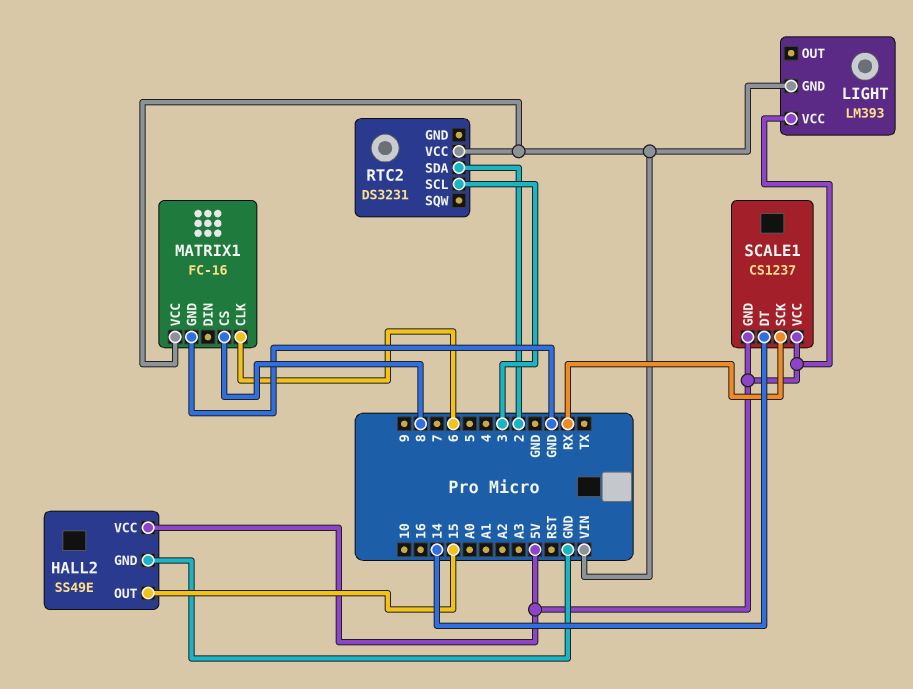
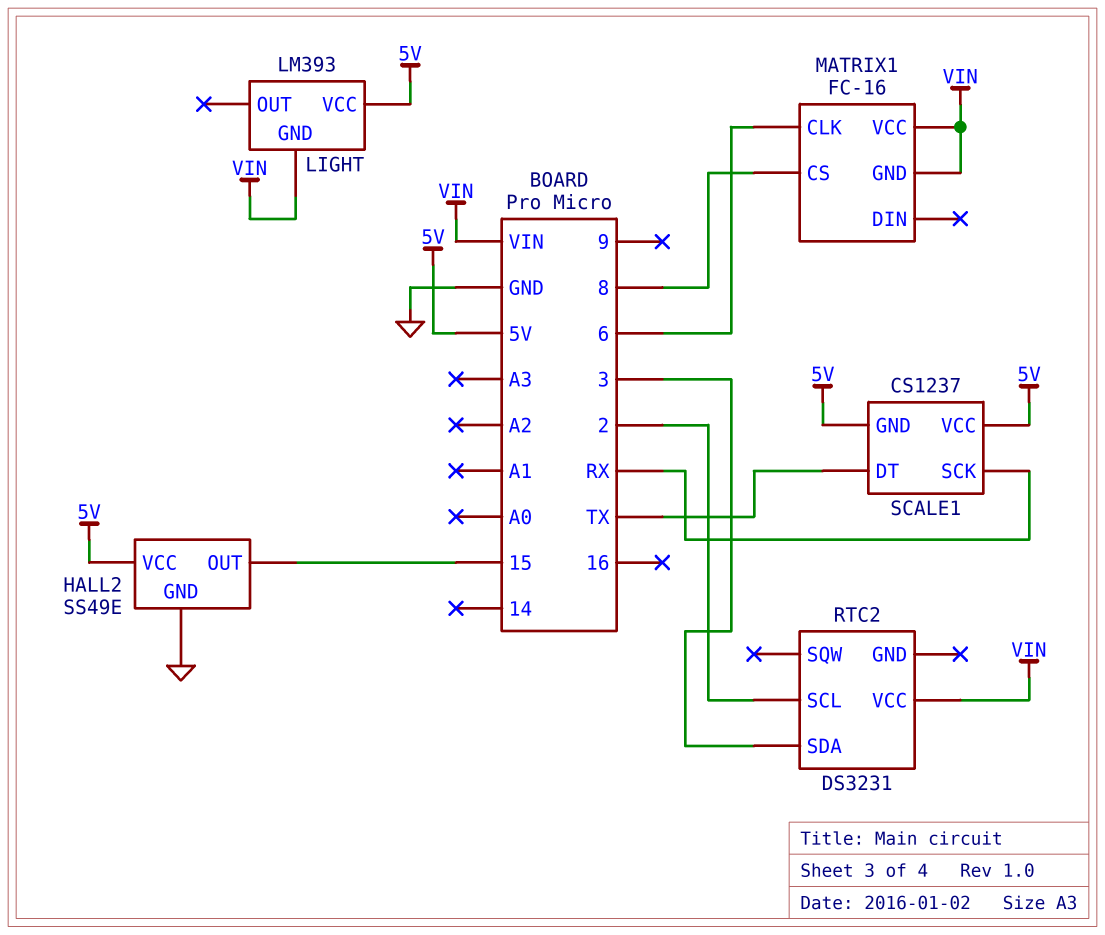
MATRIX1 pin GND: GND -> VIN
RTC2 pin SCL: 3 -> 2
RTC2 pin SDA: 2 -> 3
SCALE1 pin DT: 14 -> TX

